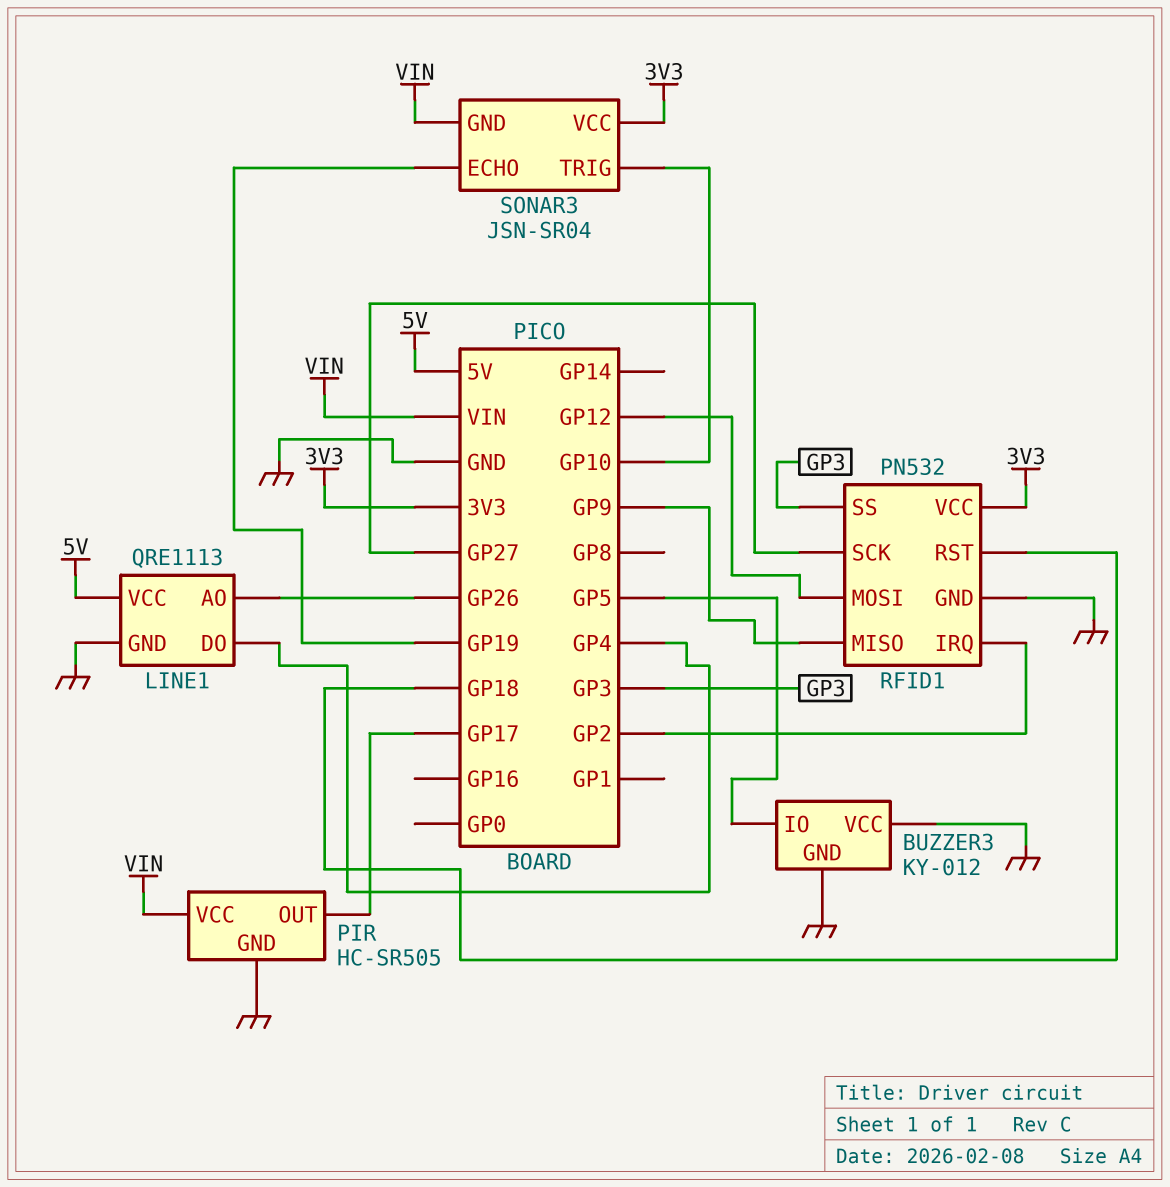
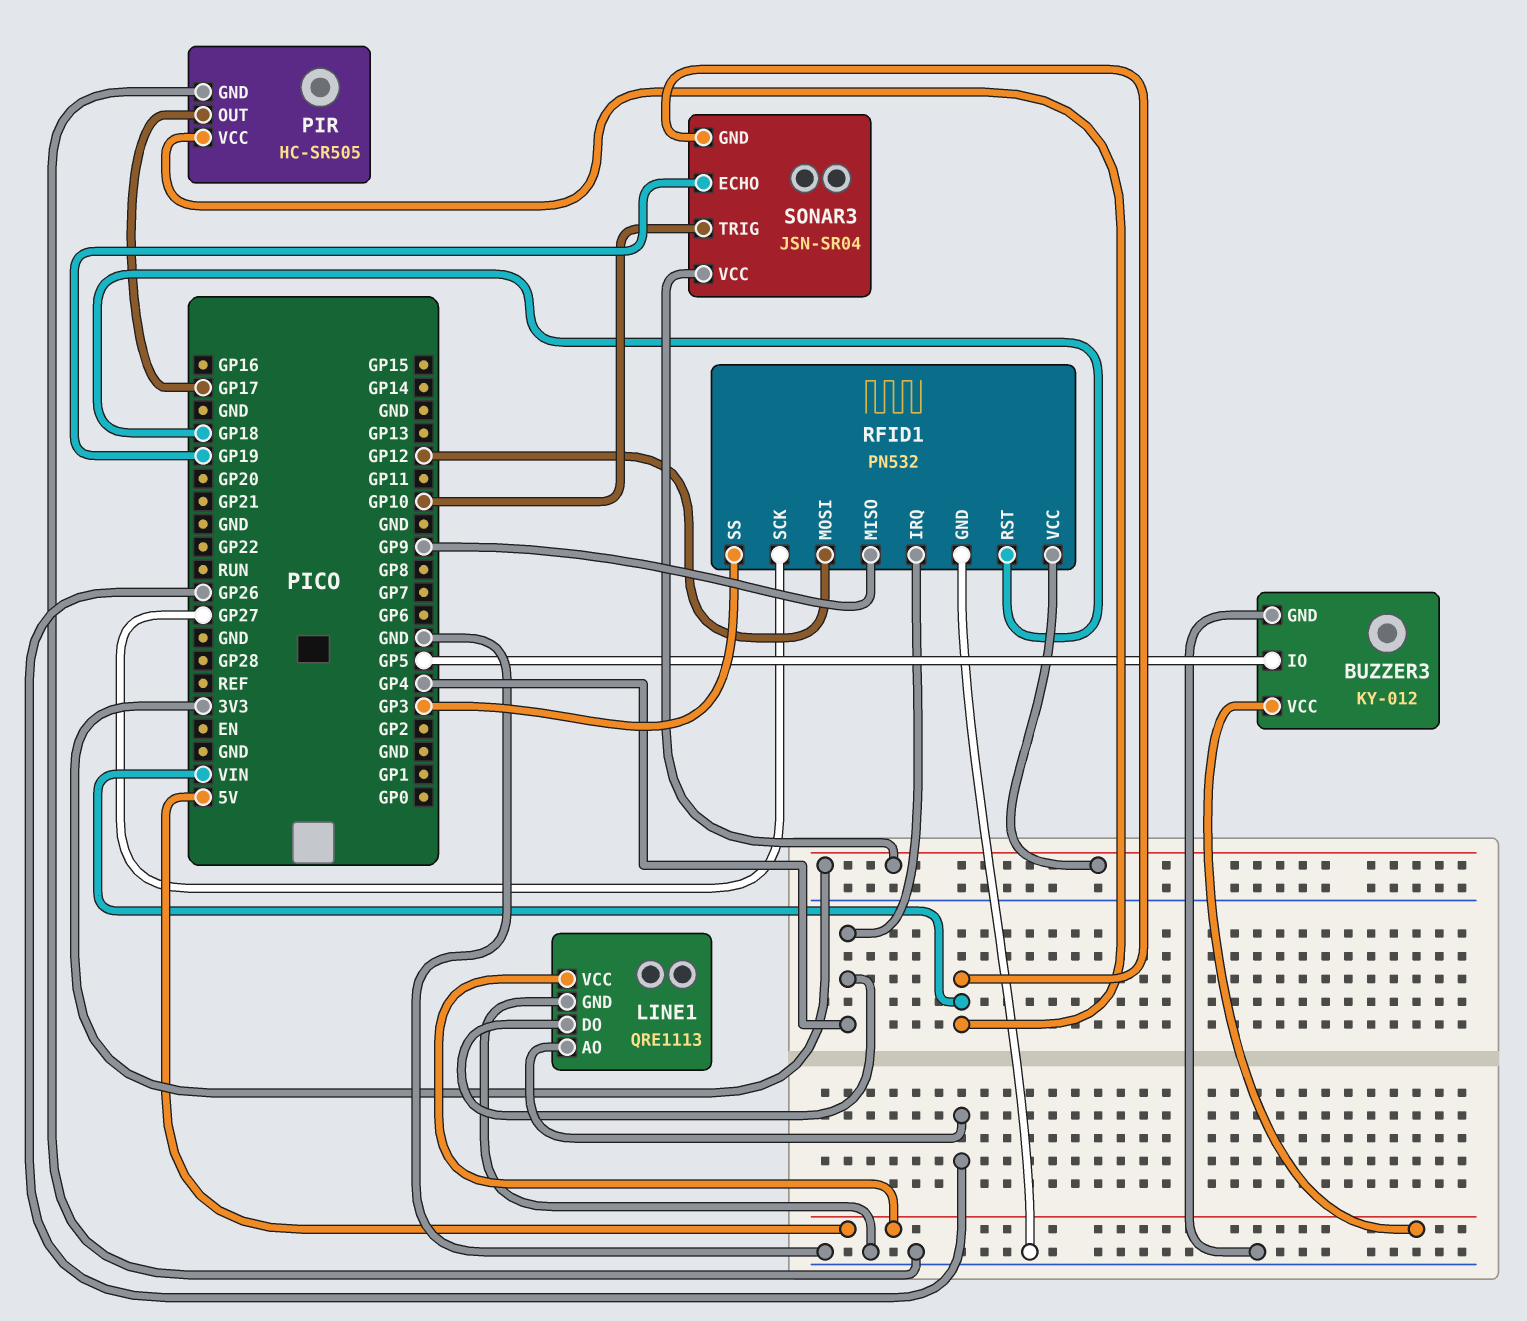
BUZZER3 pin VCC: GND -> 5V
RFID1 pin IRQ: GP2 -> GP4

